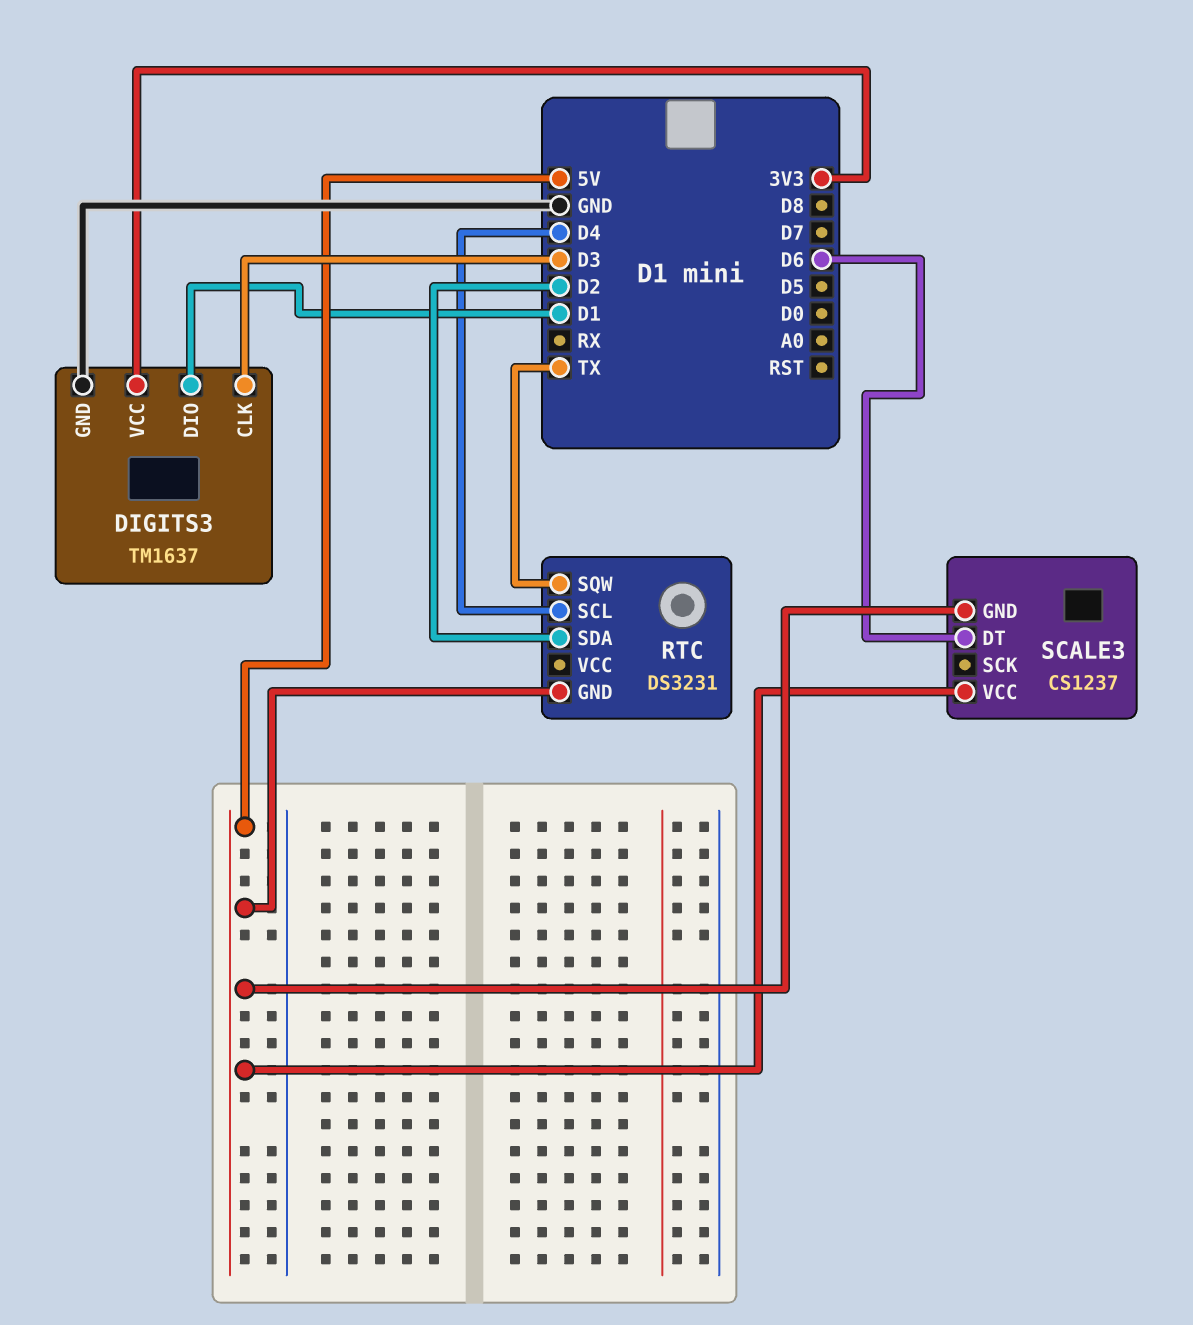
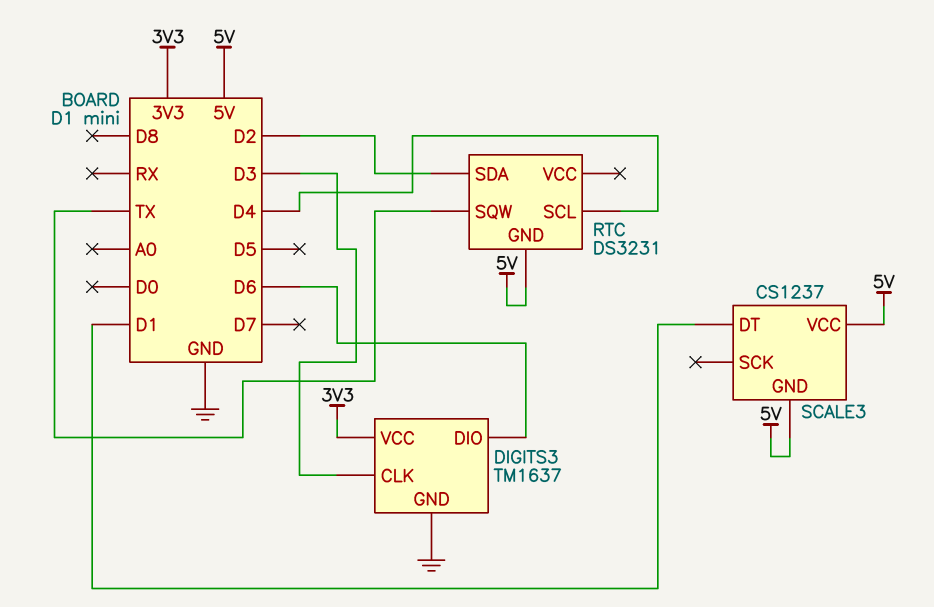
DIGITS3 pin DIO: D1 -> D6
SCALE3 pin DT: D6 -> D1

